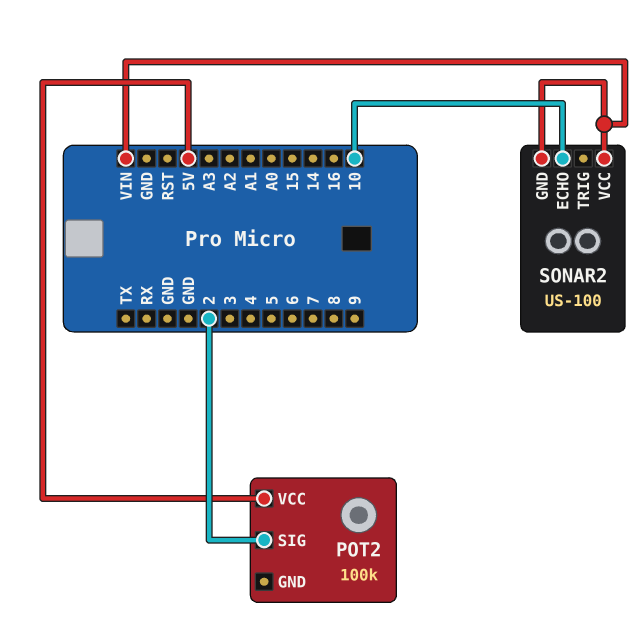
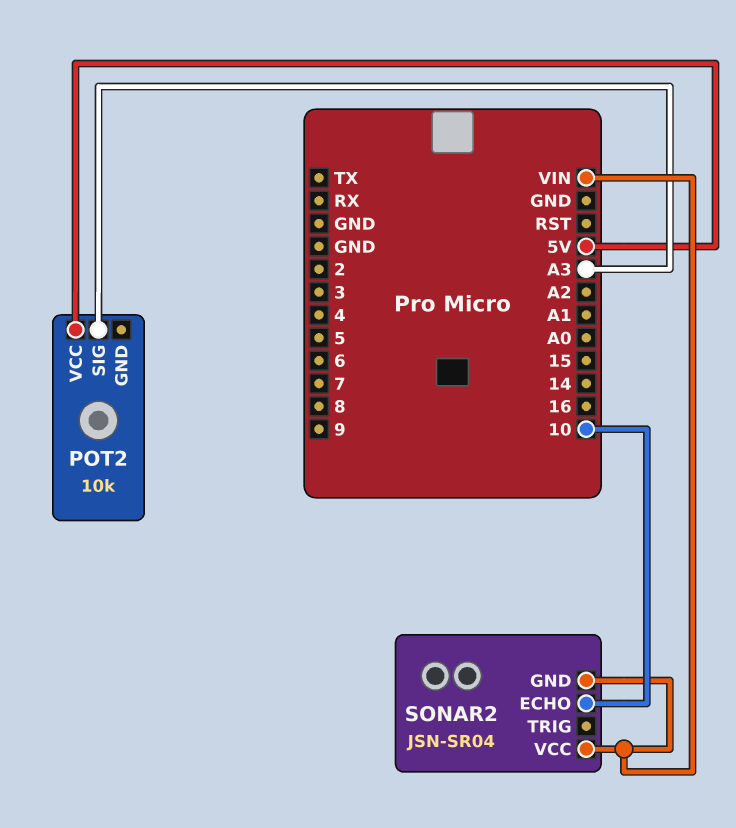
POT2: 100k -> 10k
POT2 pin SIG: 2 -> A3
SONAR2: US-100 -> JSN-SR04

